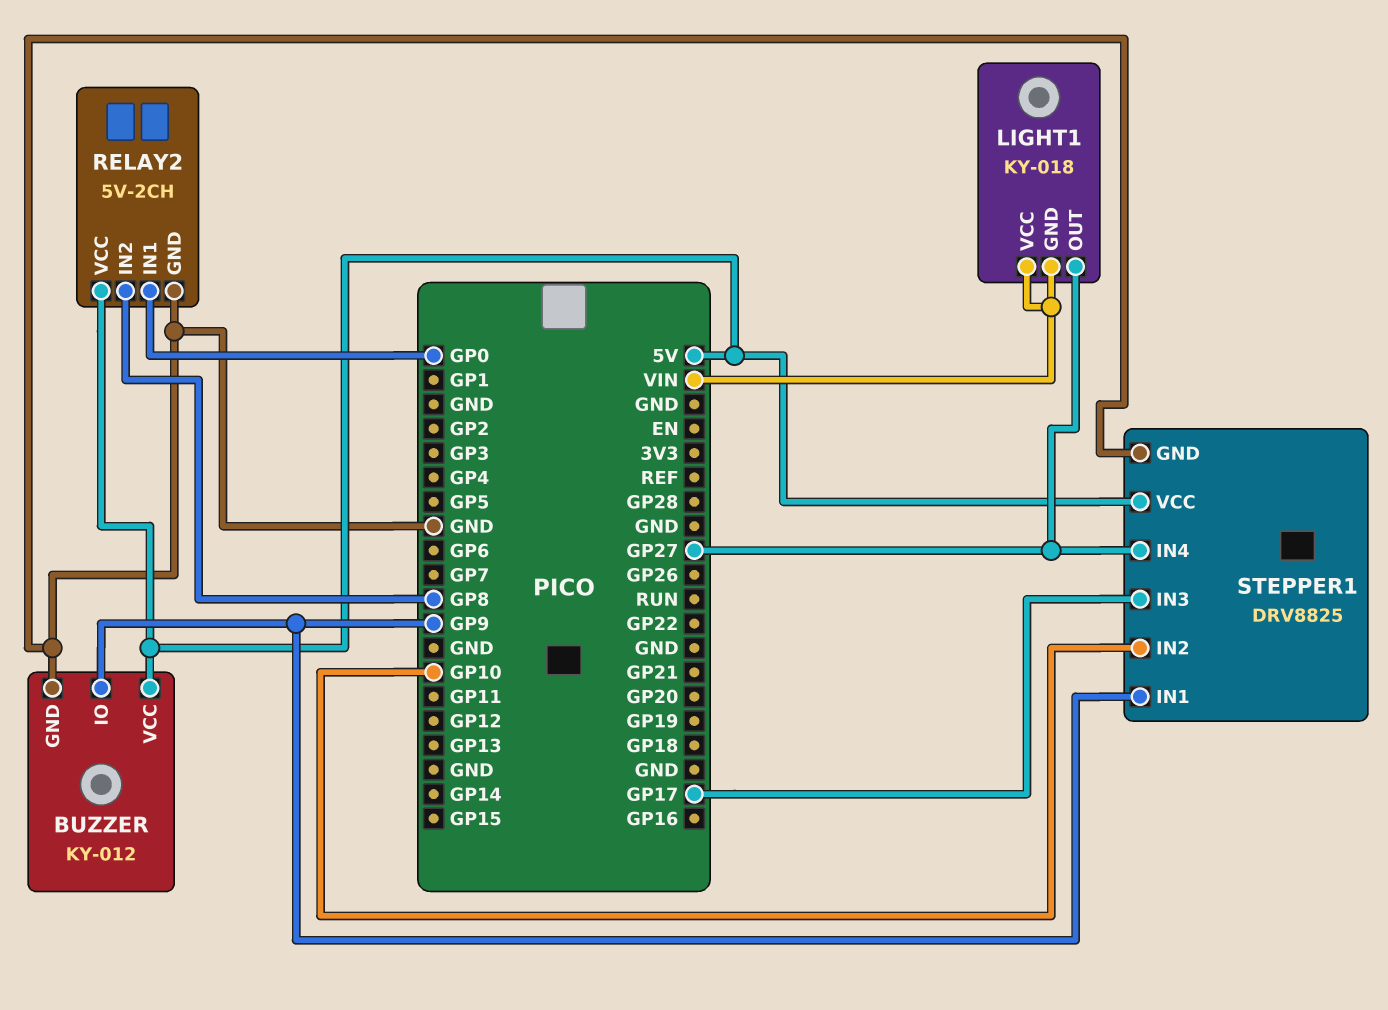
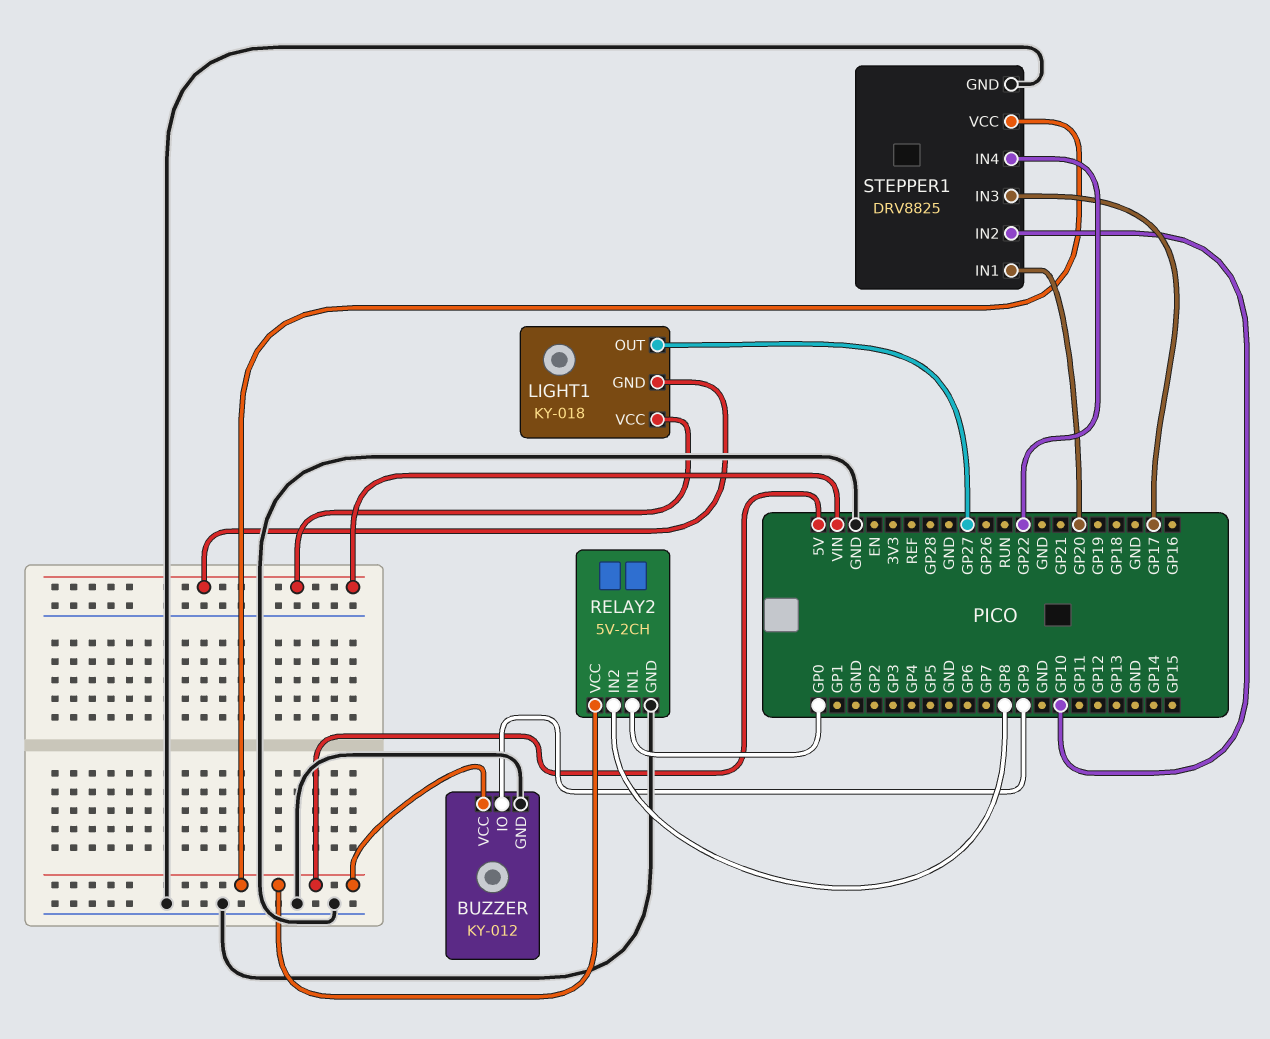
STEPPER1 pin IN1: GP9 -> GP20
STEPPER1 pin IN4: GP27 -> GP22

